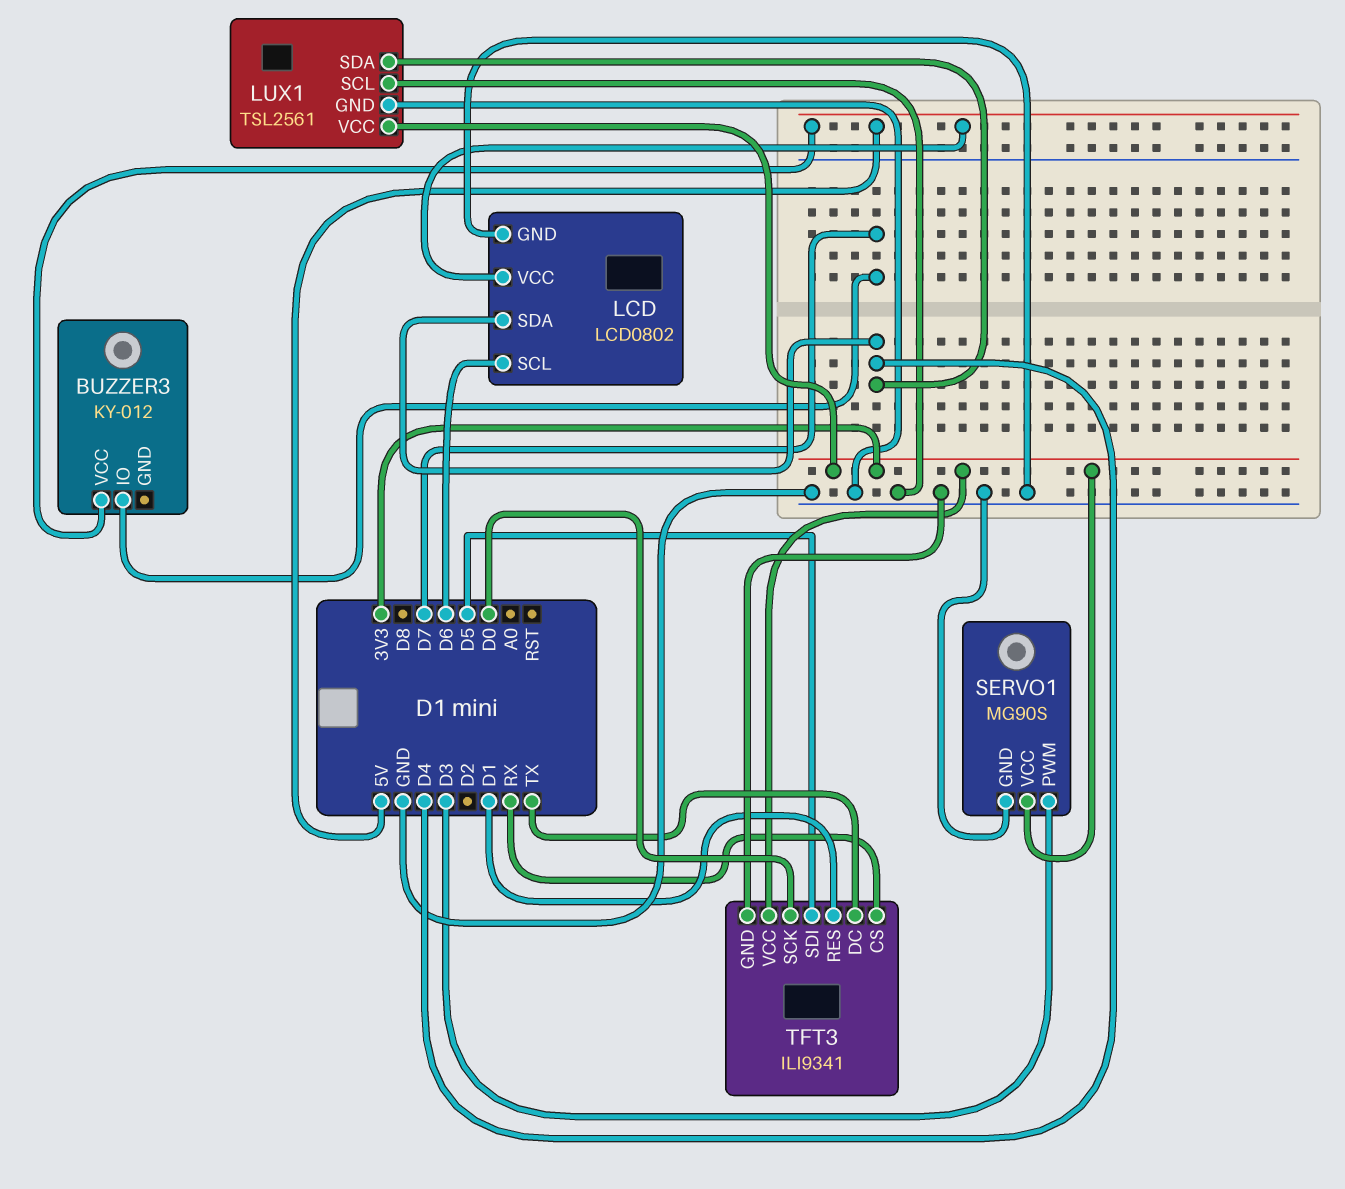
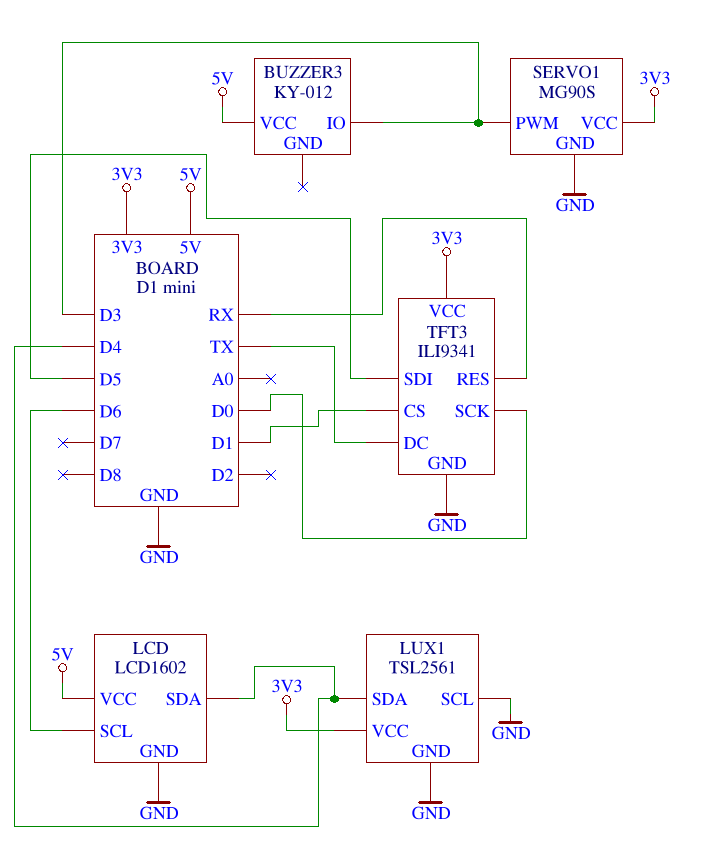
BUZZER3 pin IO: D7 -> D3
LCD: LCD0802 -> LCD1602
TFT3 pin CS: RX -> D1
TFT3 pin RES: D1 -> RX

